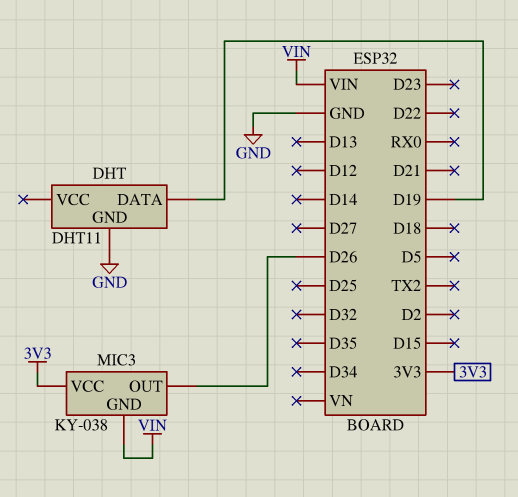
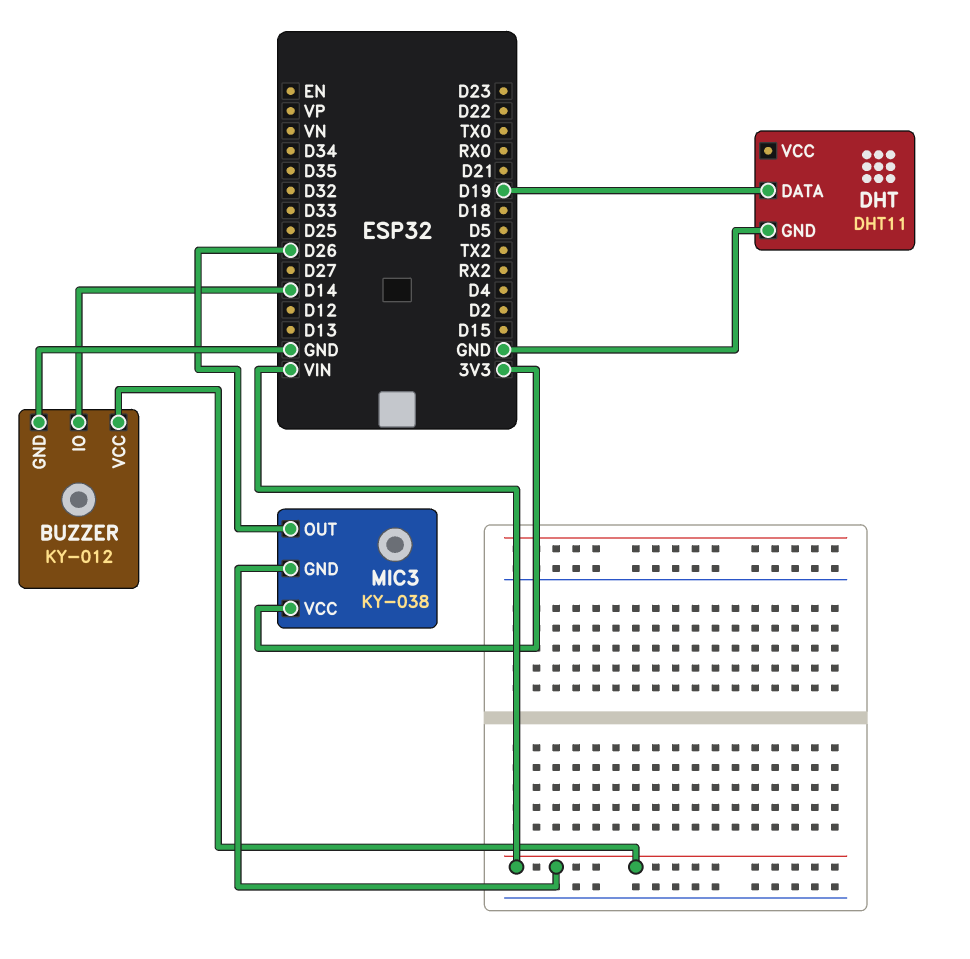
BUZZER: none -> KY-012
BUZZER pin GND: none -> GND
BUZZER pin IO: none -> D14
BUZZER pin VCC: none -> VIN

